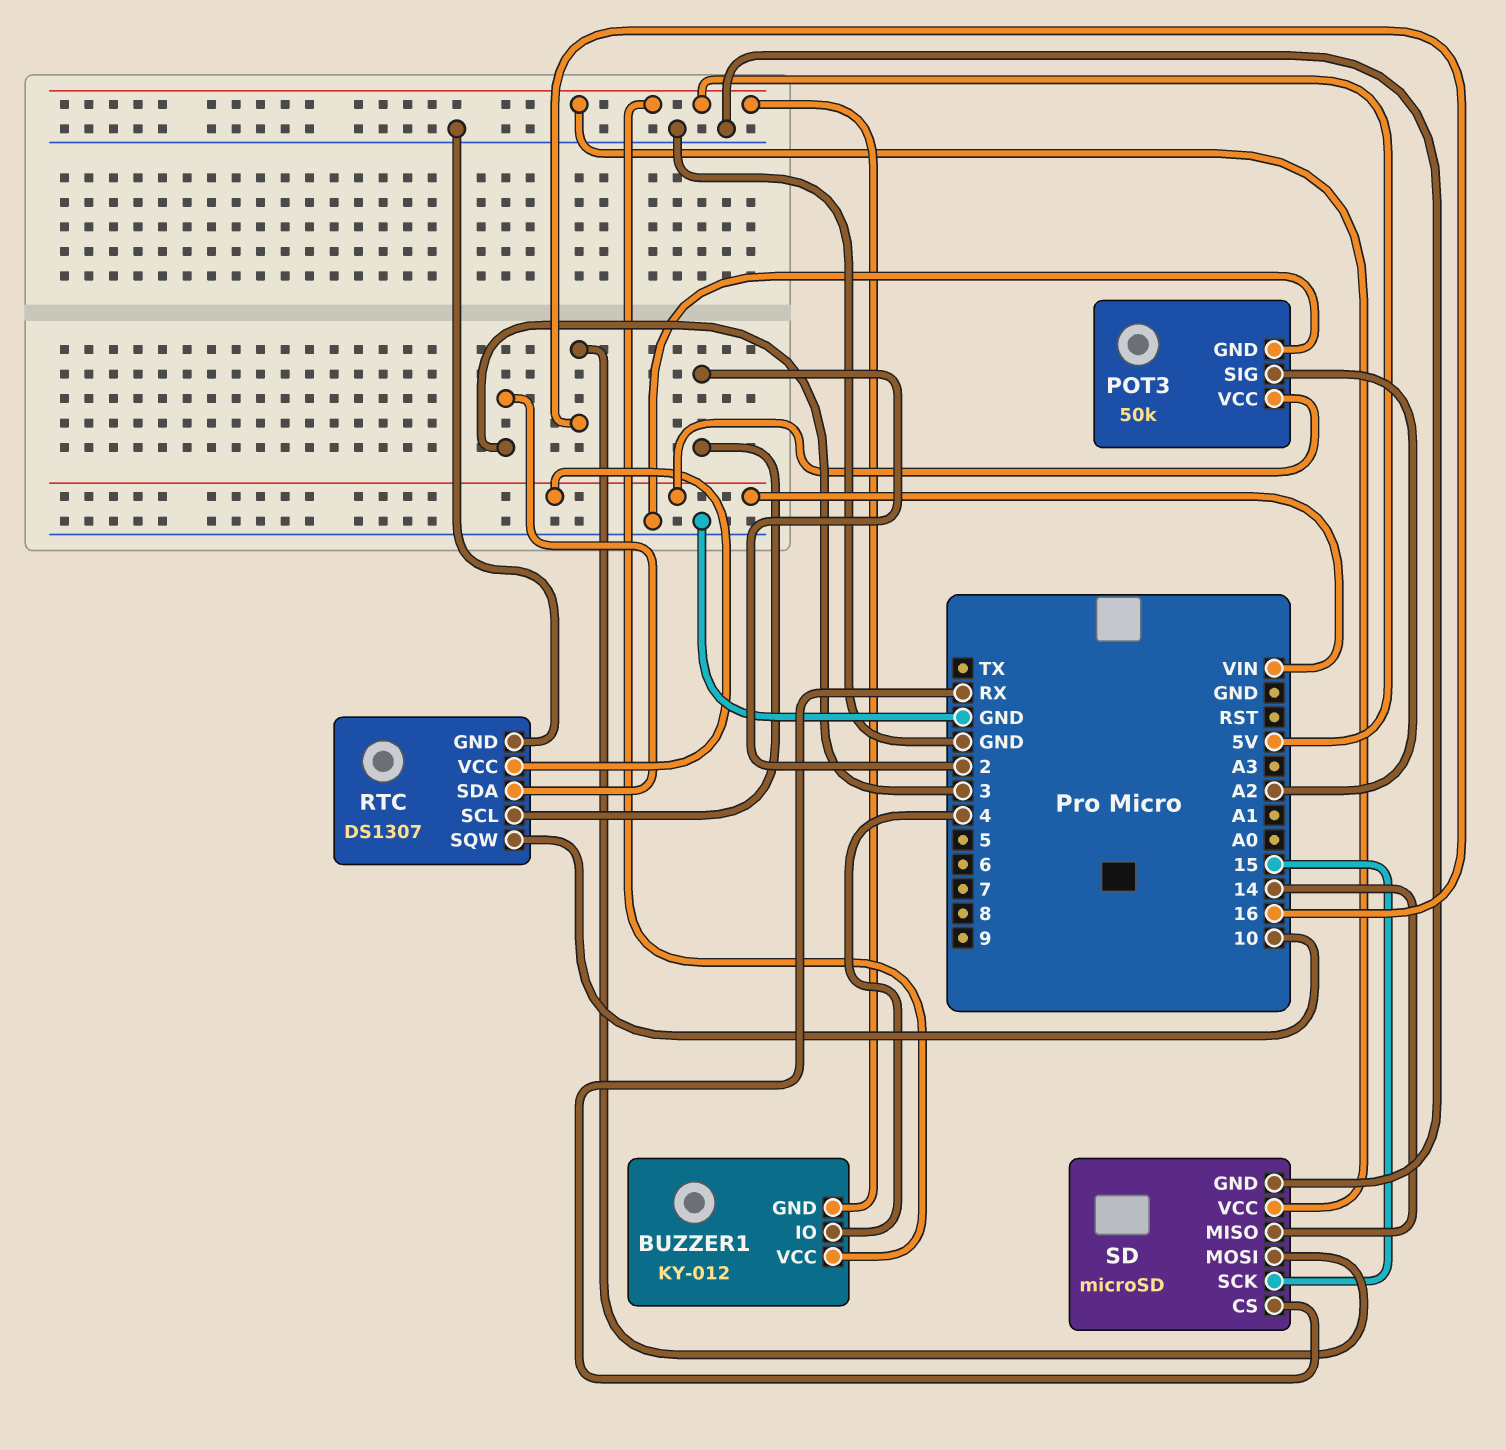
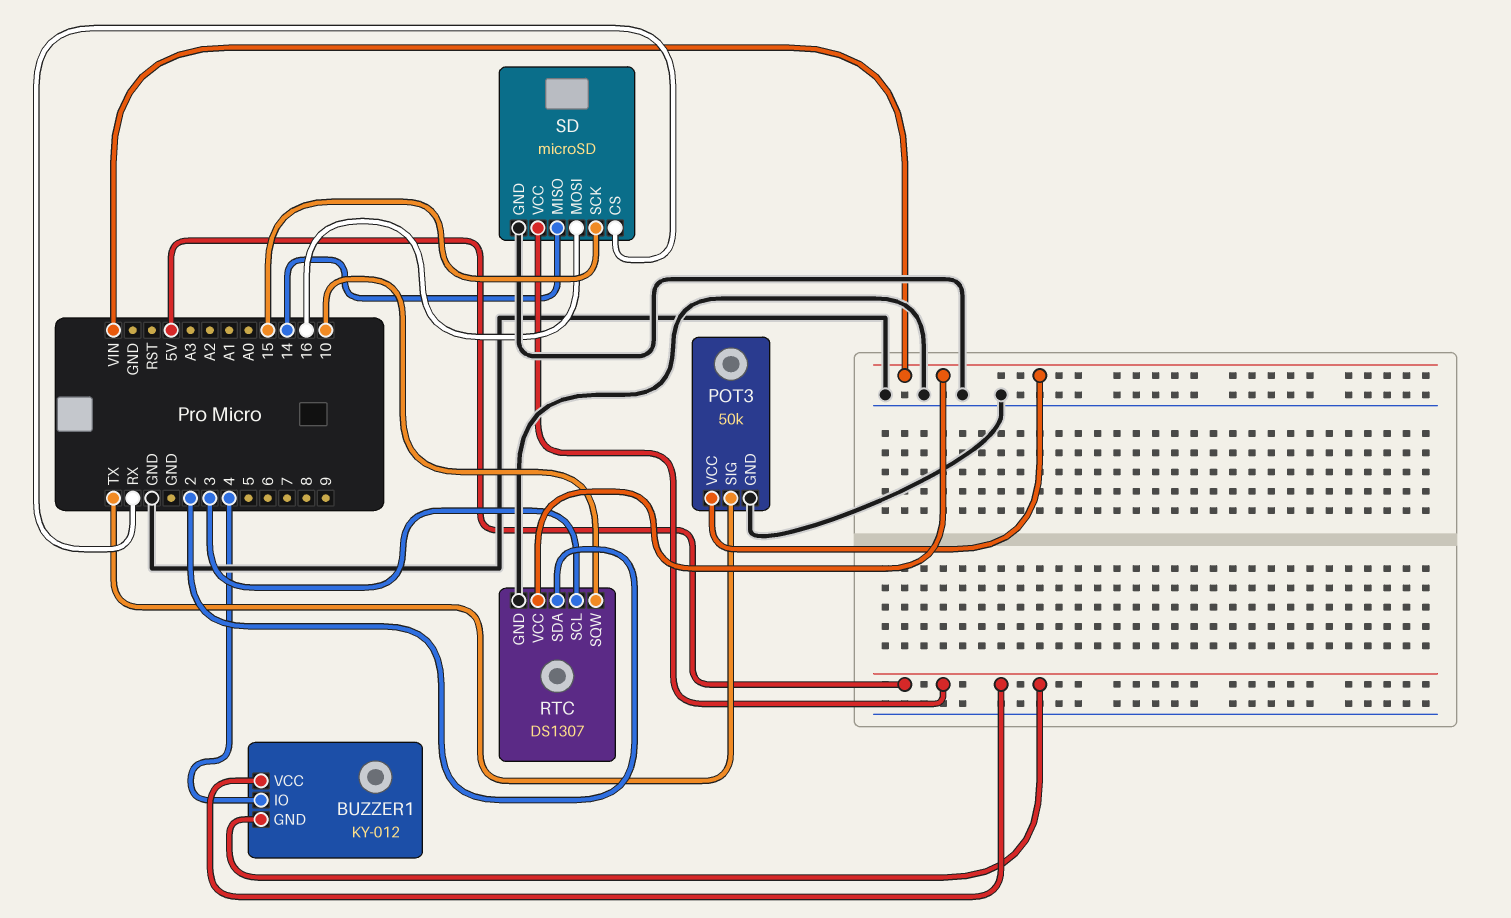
POT3 pin SIG: A2 -> TX
RTC pin SCL: 2 -> 3
RTC pin SDA: 3 -> 2

